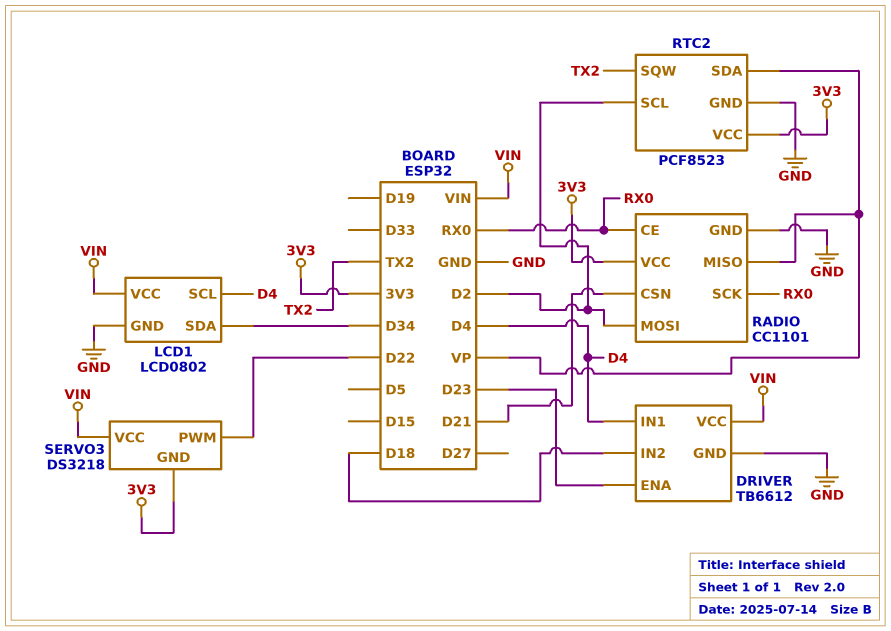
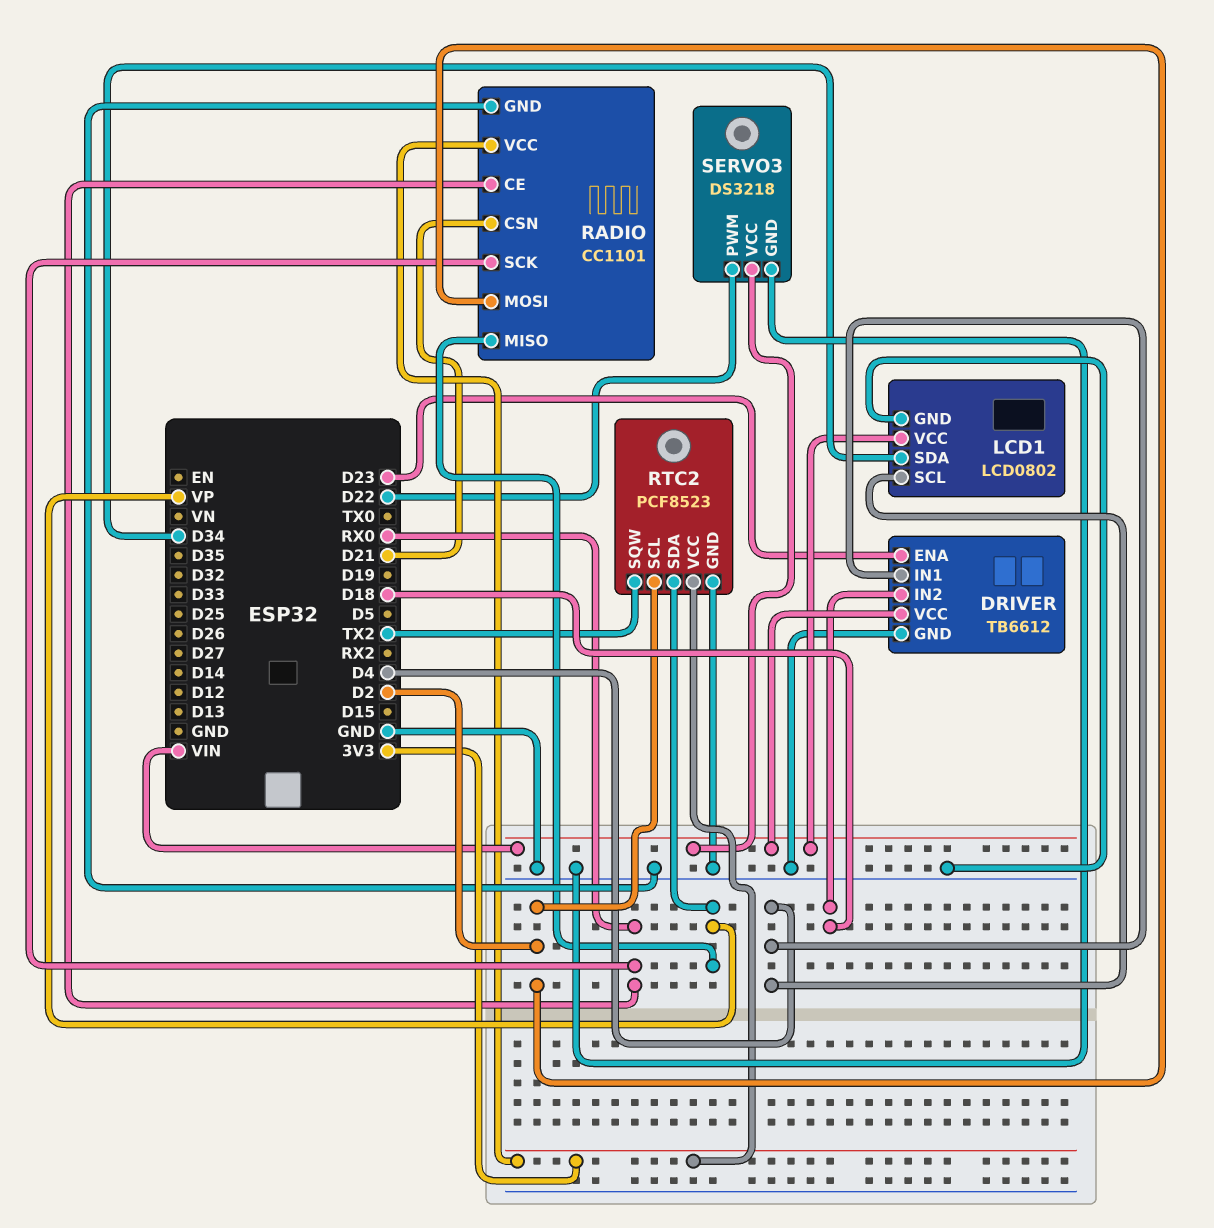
SERVO3 pin GND: 3V3 -> GND

